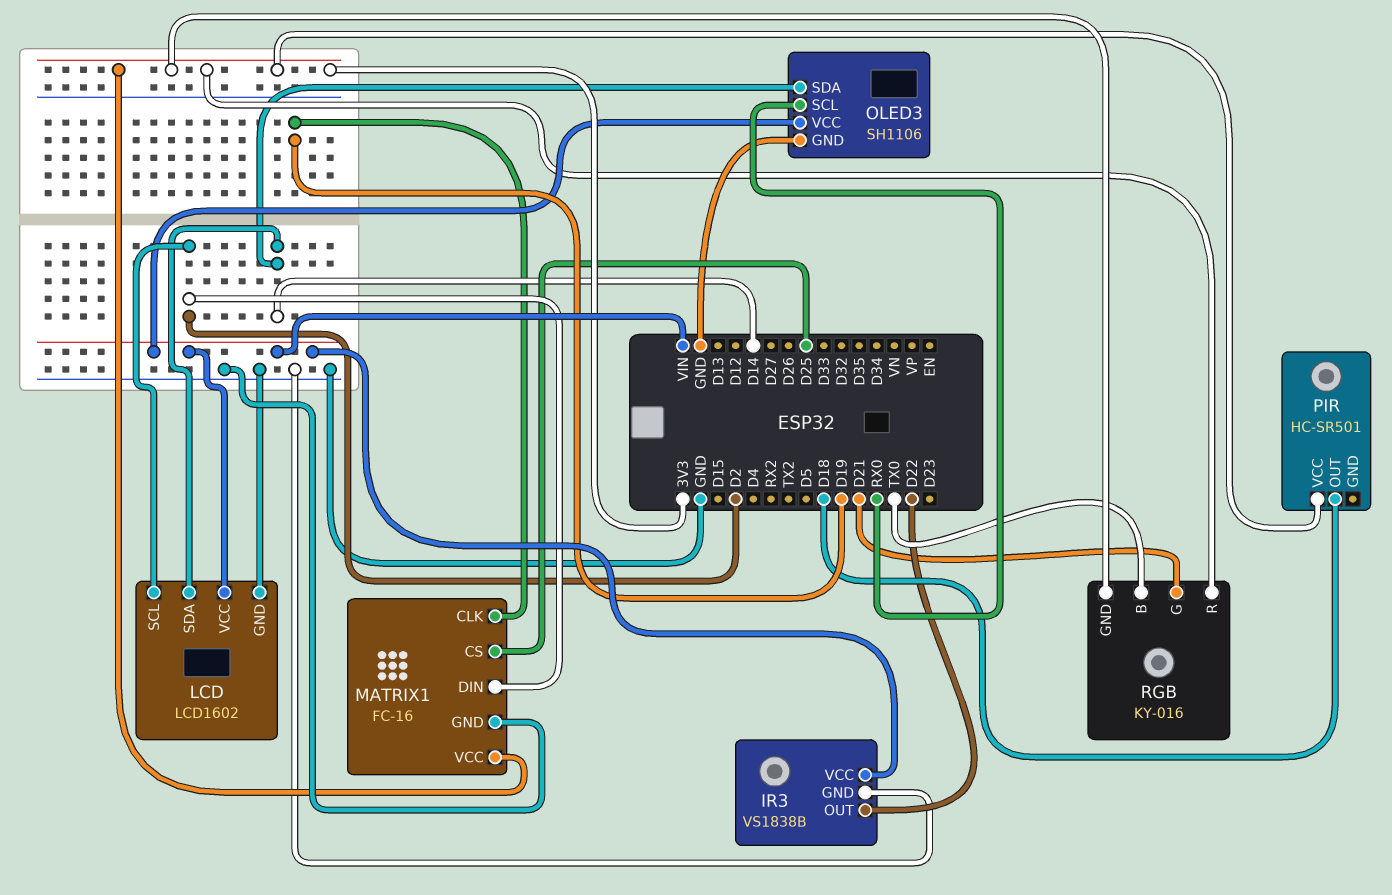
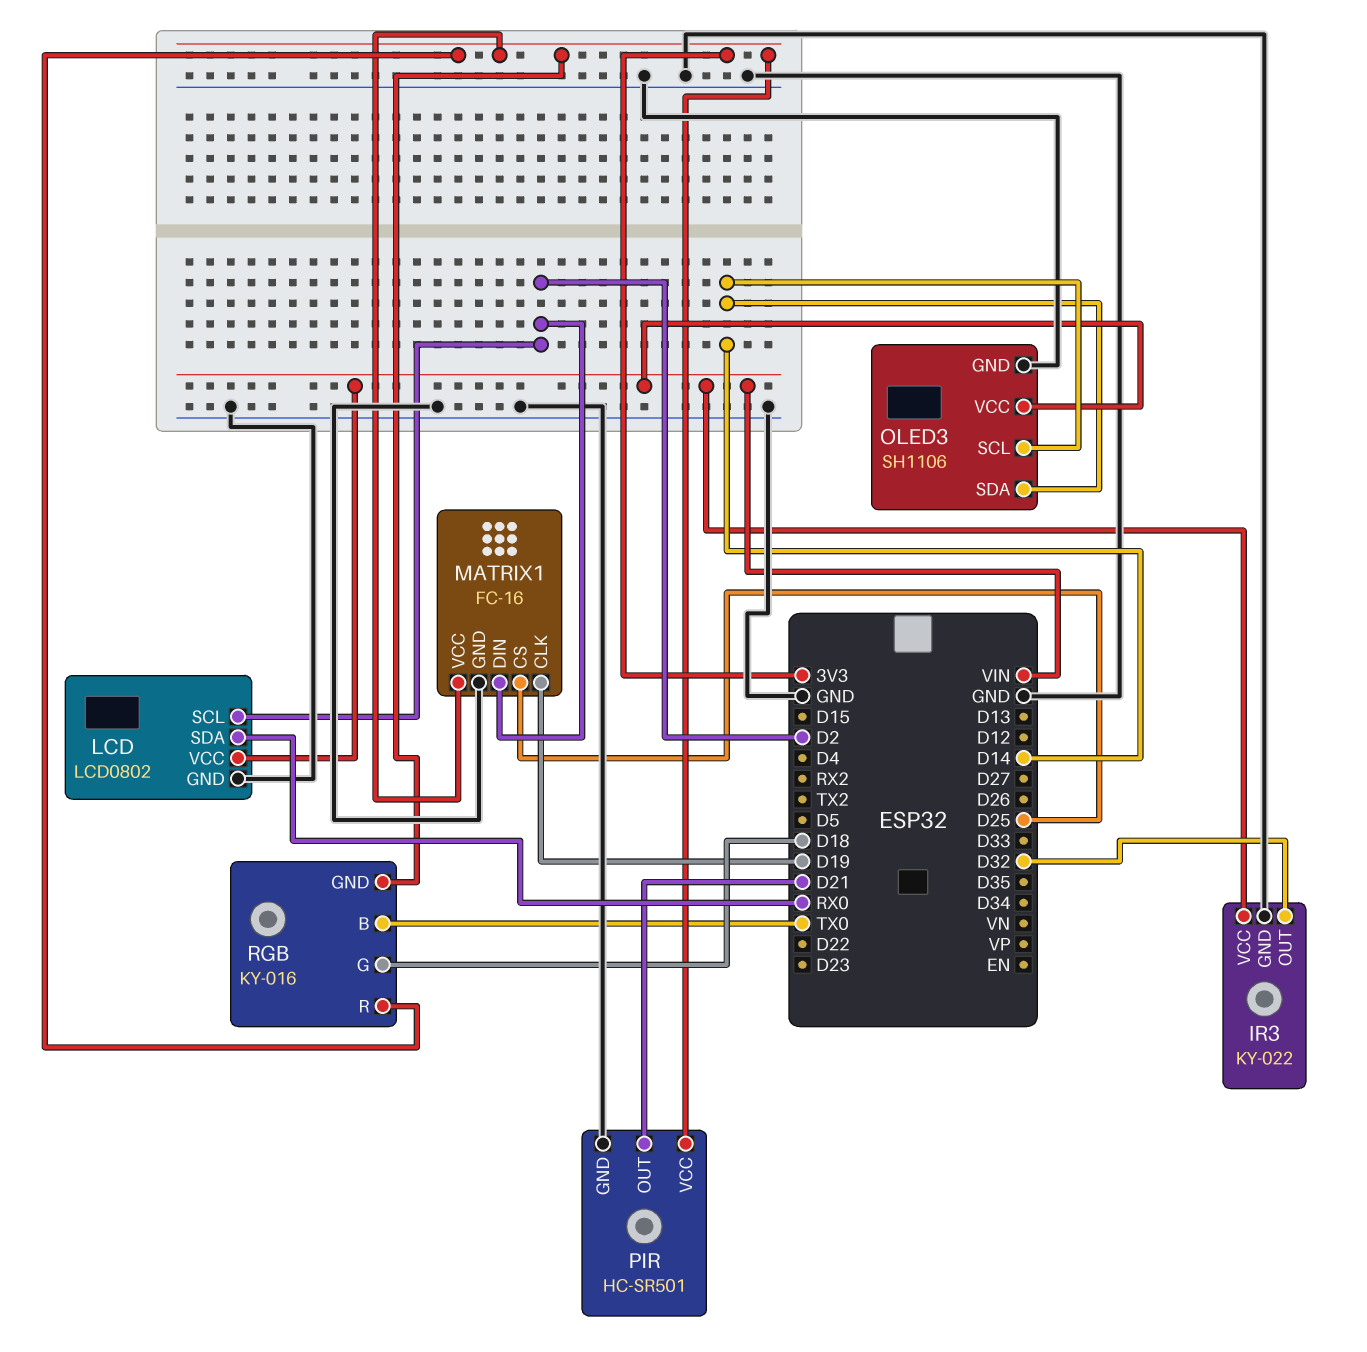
IR3: VS1838B -> KY-022
IR3 pin OUT: D22 -> D32
LCD: LCD1602 -> LCD0802
LCD pin SDA: D14 -> RX0
OLED3 pin SCL: RX0 -> D14
PIR pin GND: none -> GND
PIR pin OUT: D18 -> D21
RGB pin G: D21 -> D18

